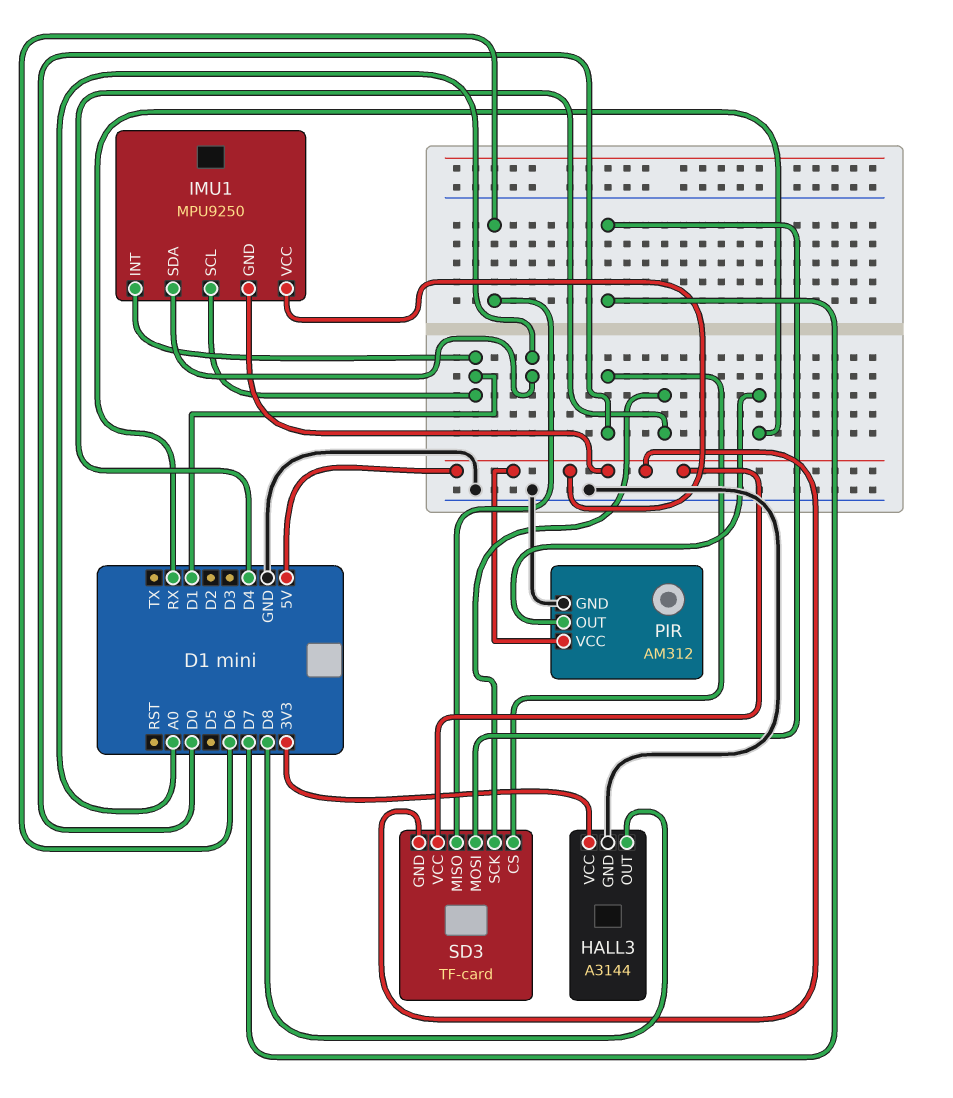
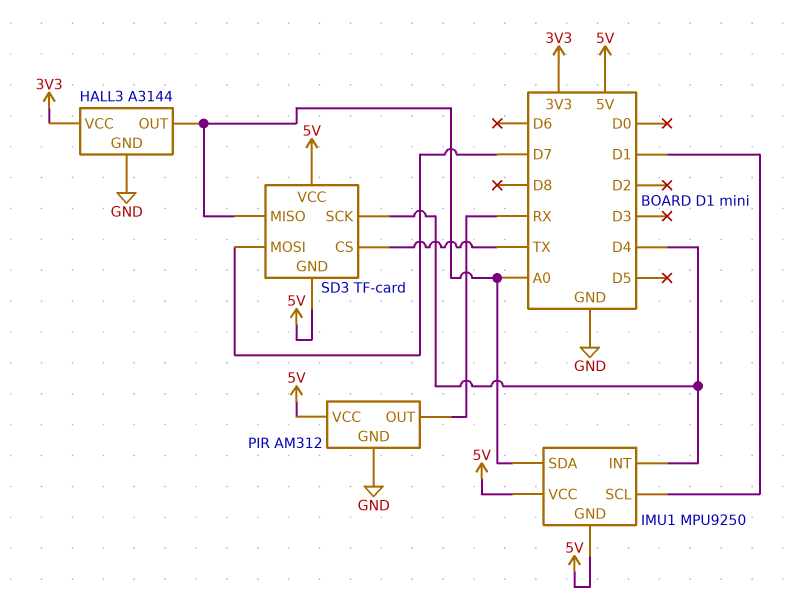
HALL3 pin OUT: D8 -> A0
IMU1 pin INT: D1 -> D4
SD3 pin CS: D0 -> TX
SD3 pin MISO: D6 -> A0

